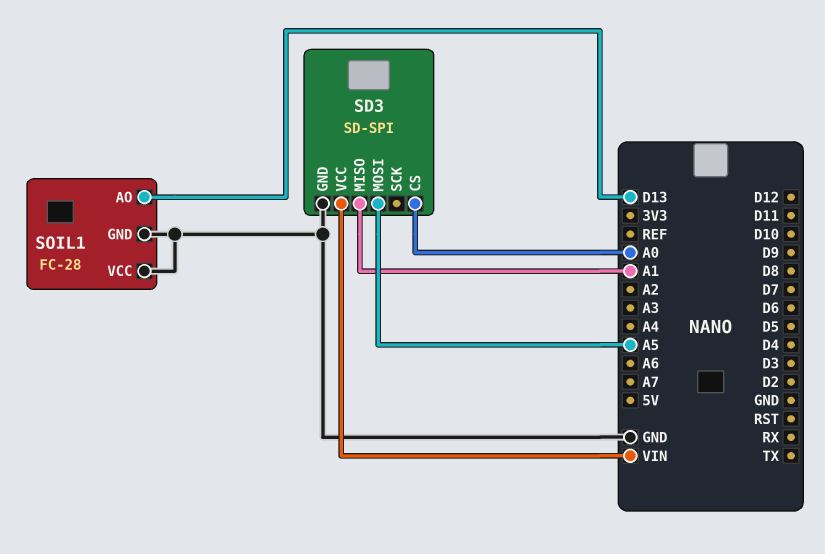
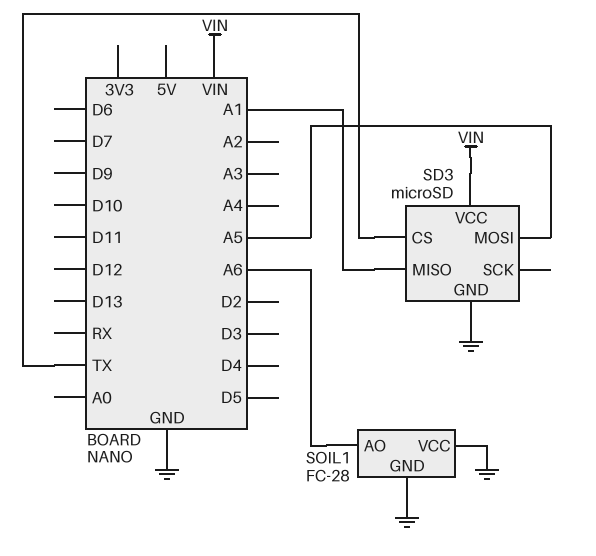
SD3: SD-SPI -> microSD
SD3 pin CS: A0 -> TX
SOIL1 pin AO: D13 -> A6

